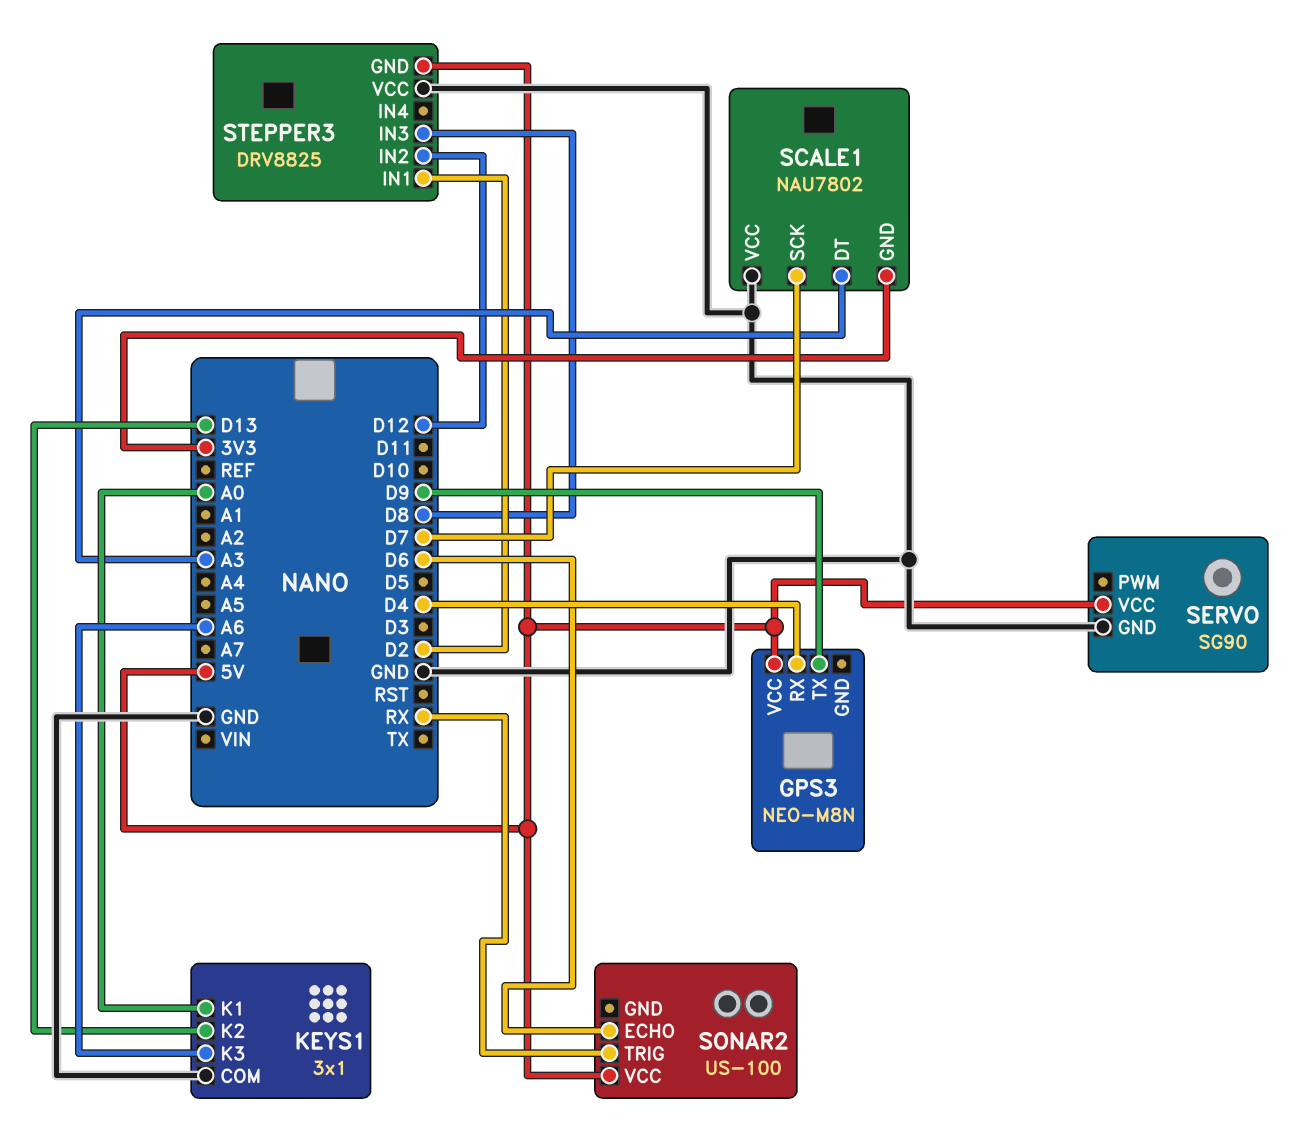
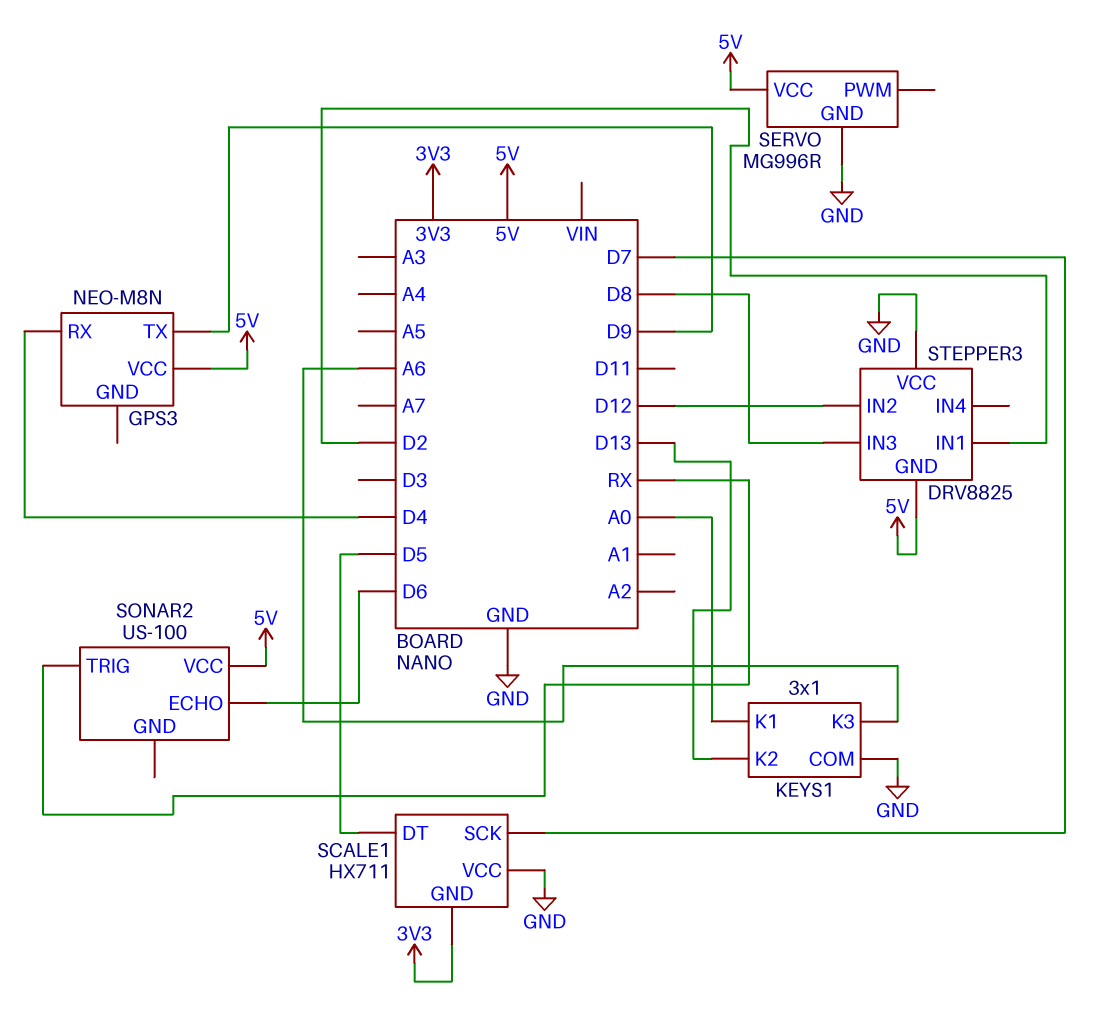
SCALE1: NAU7802 -> HX711
SCALE1 pin DT: A3 -> D5
SERVO: SG90 -> MG996R

